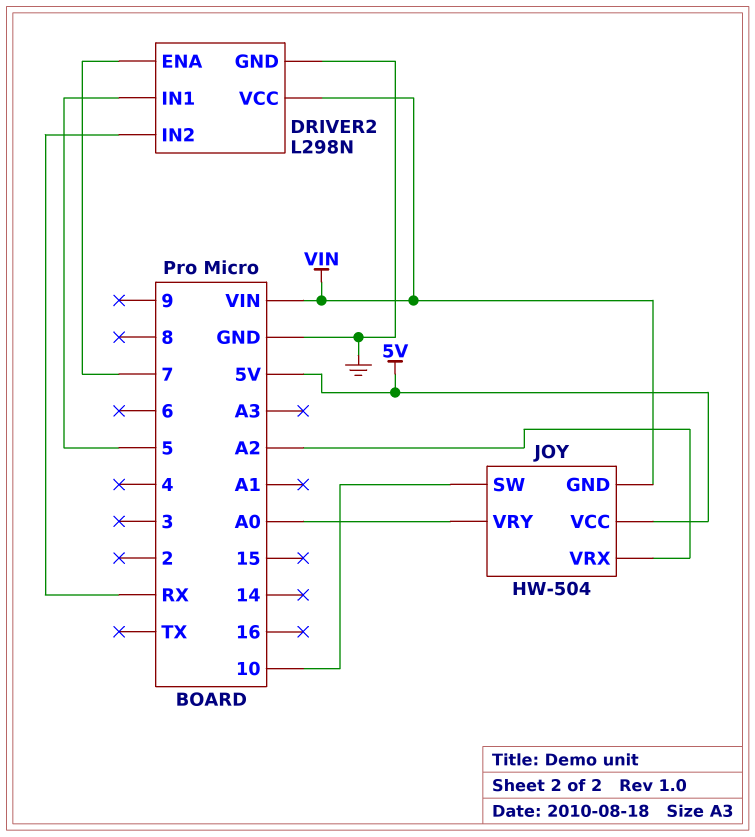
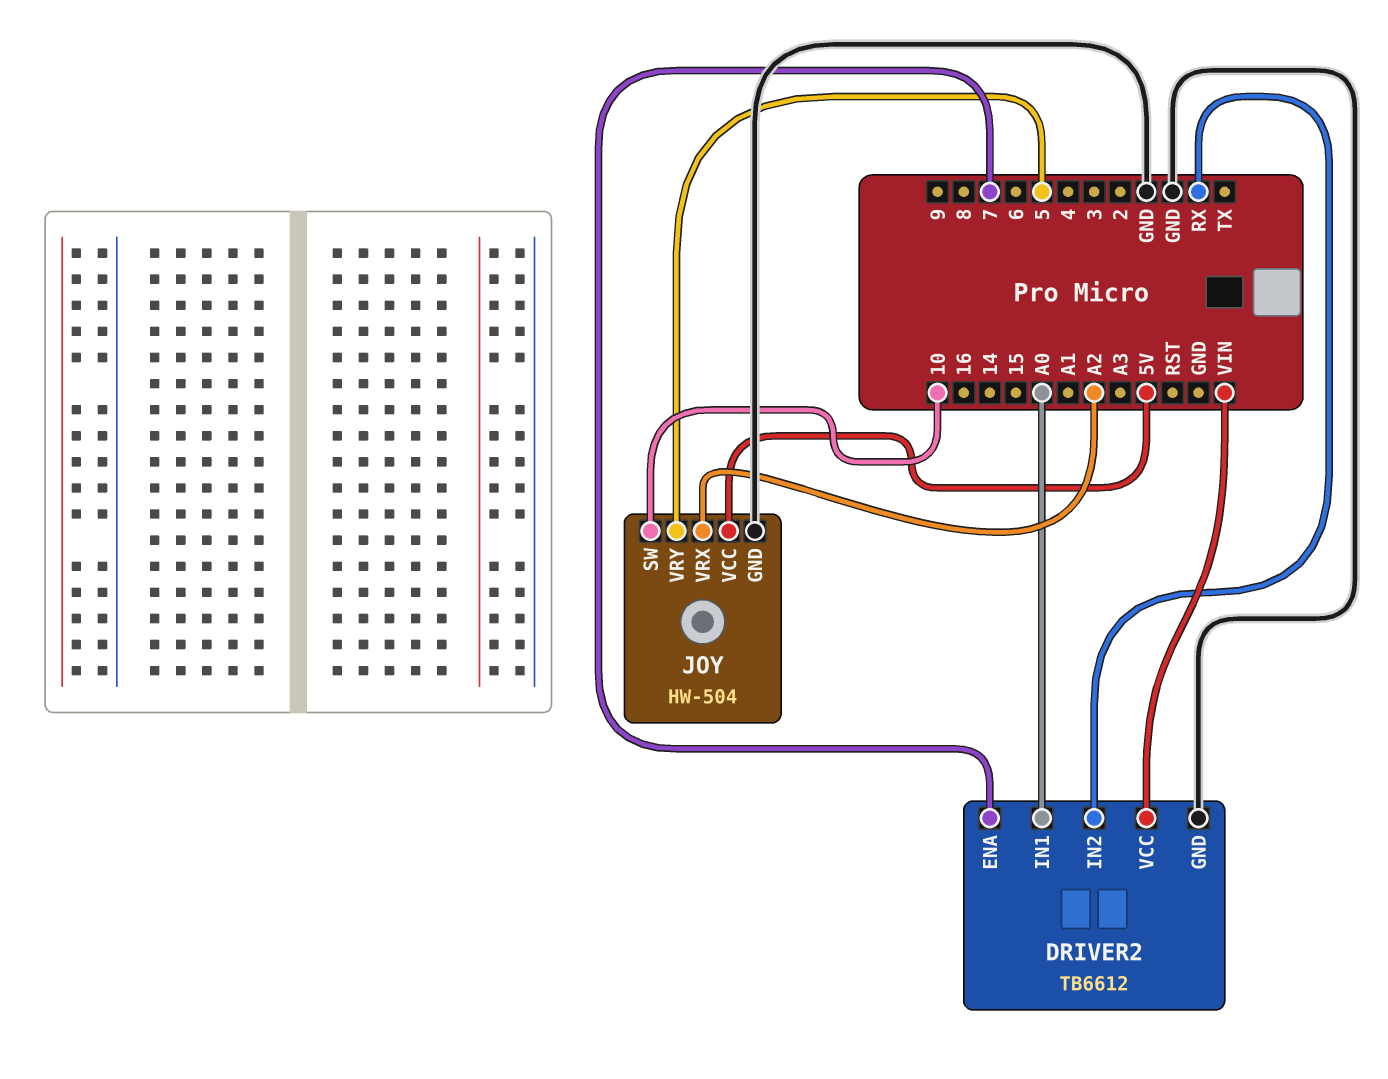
DRIVER2: L298N -> TB6612
DRIVER2 pin IN1: 5 -> A0
JOY pin GND: VIN -> GND
JOY pin VRY: A0 -> 5

